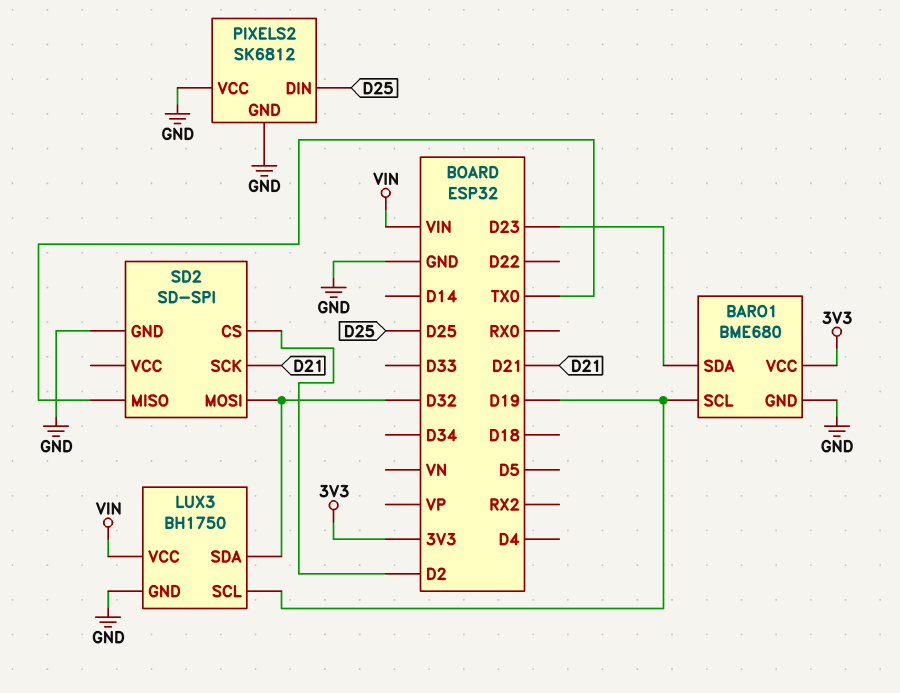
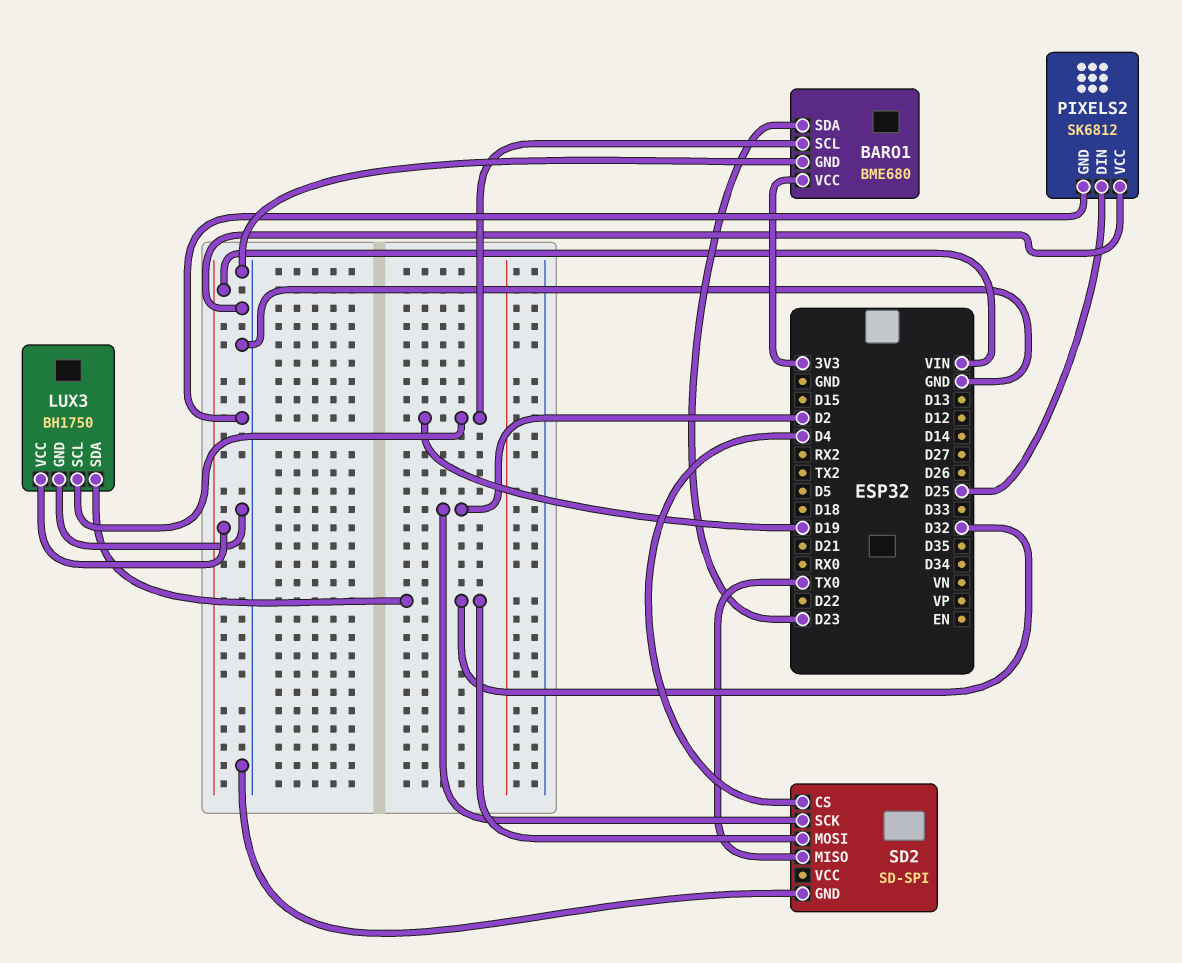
SD2 pin CS: D2 -> D4
SD2 pin SCK: D21 -> D2

